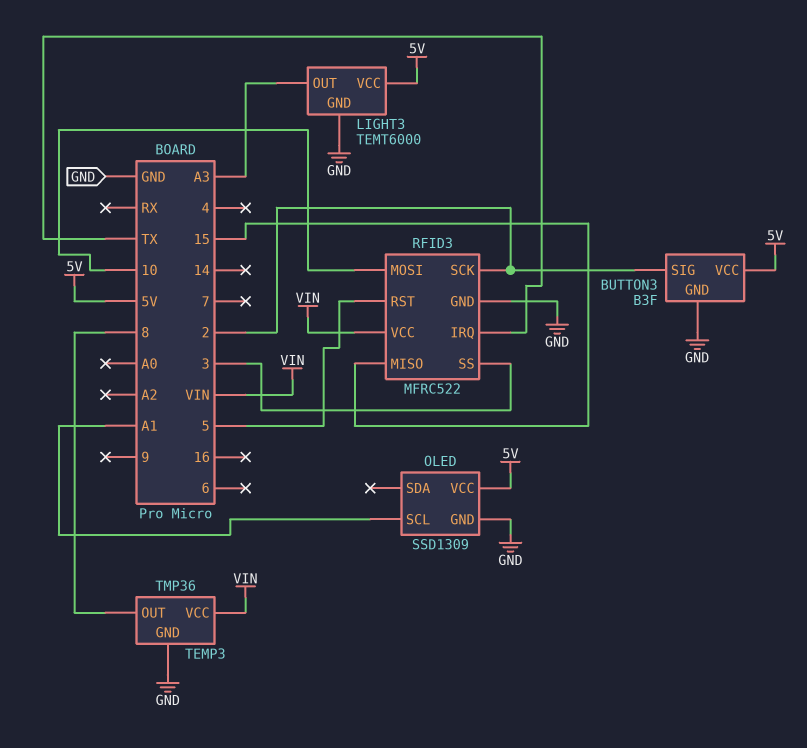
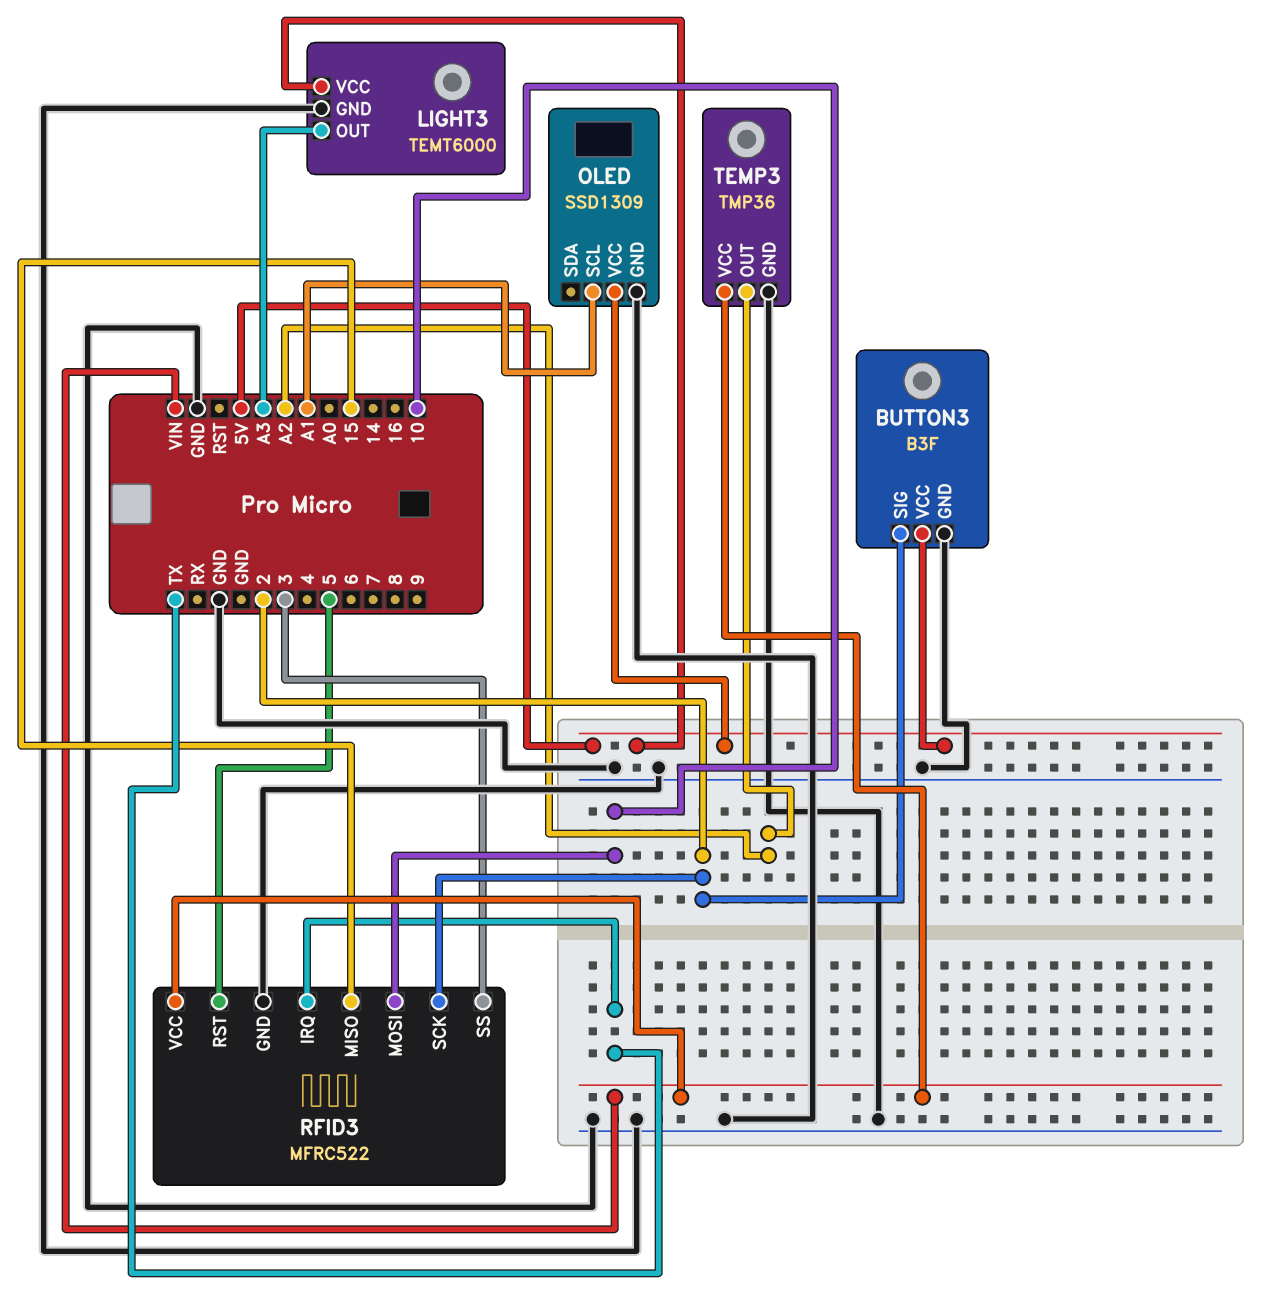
TEMP3 pin OUT: 8 -> A2

